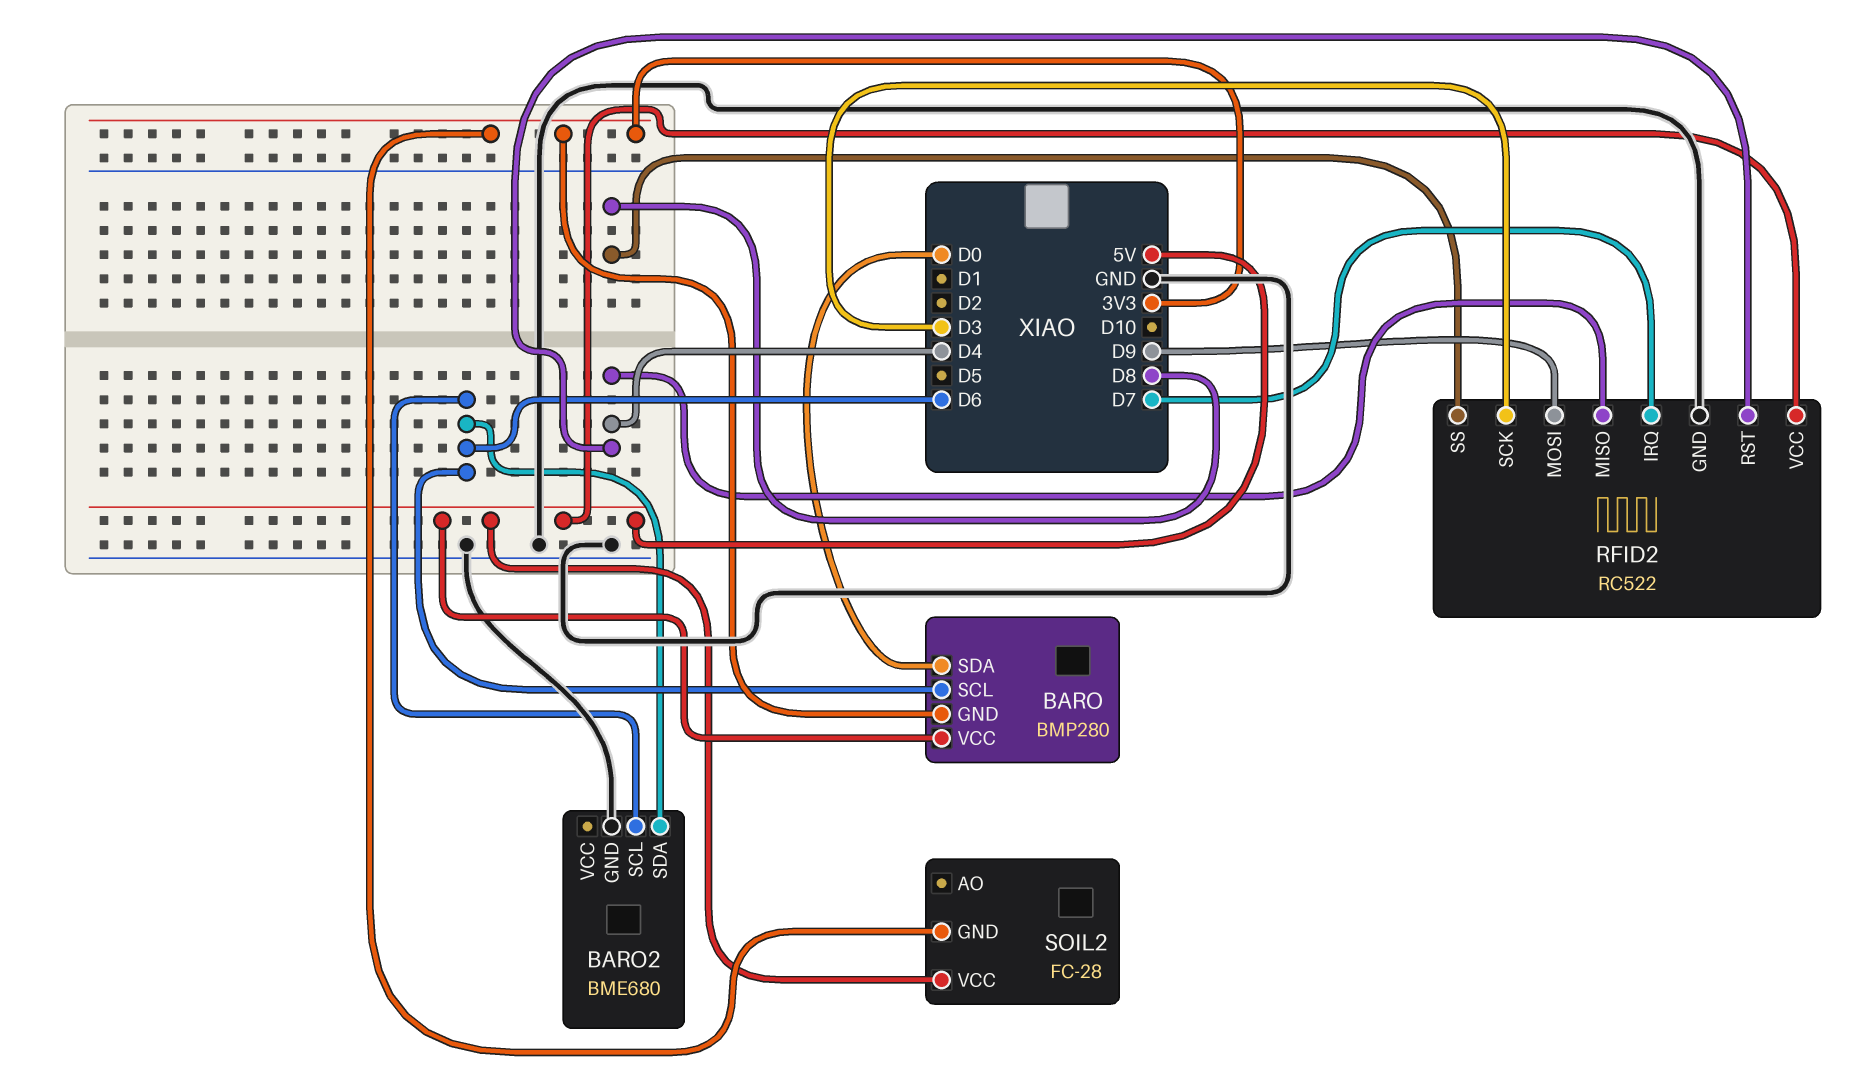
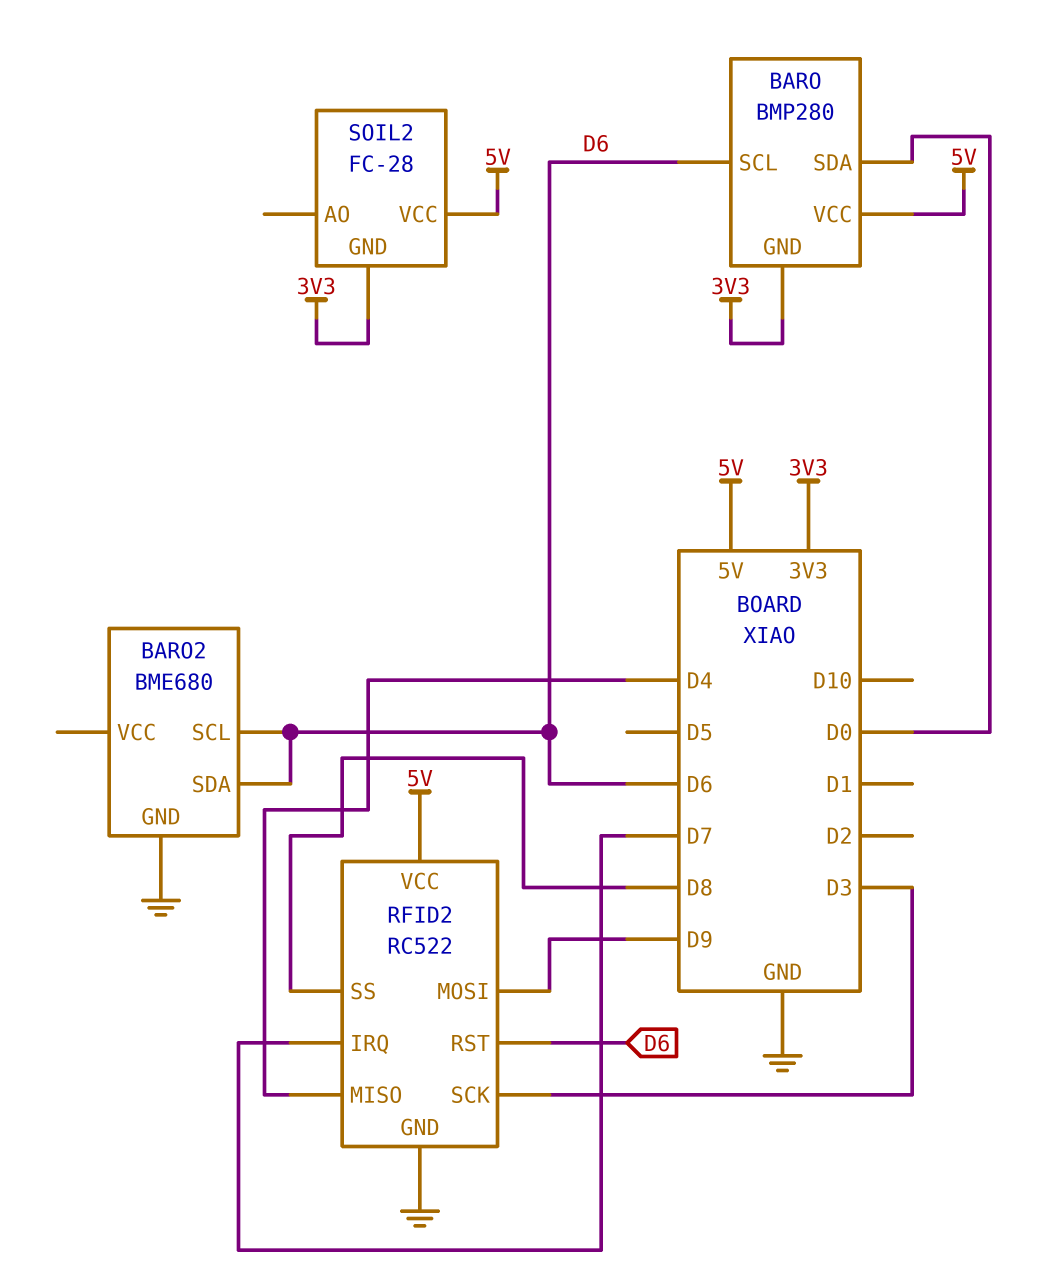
RFID2 pin RST: D4 -> D6

